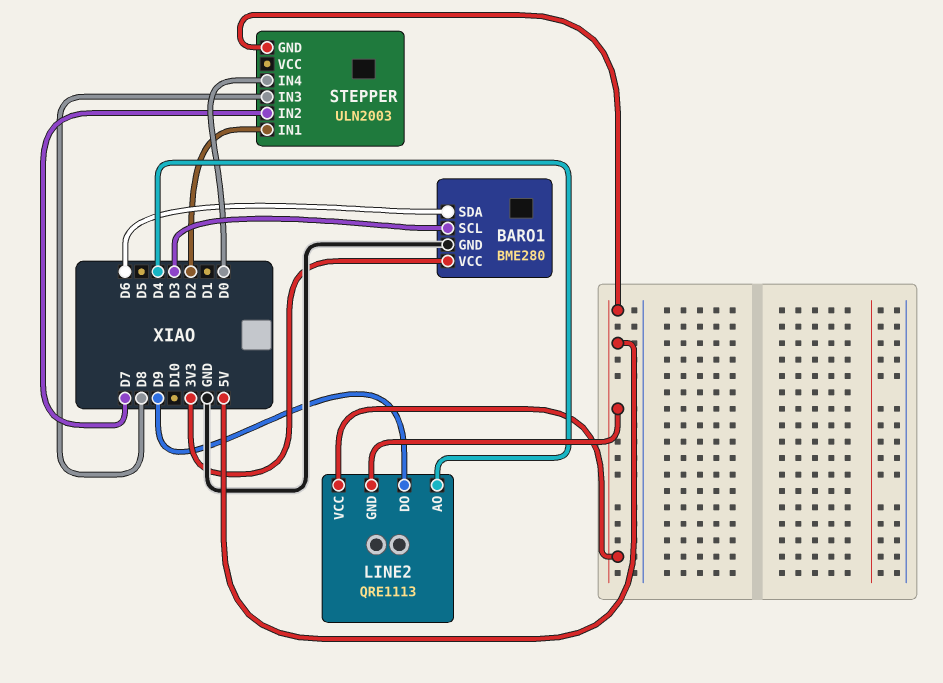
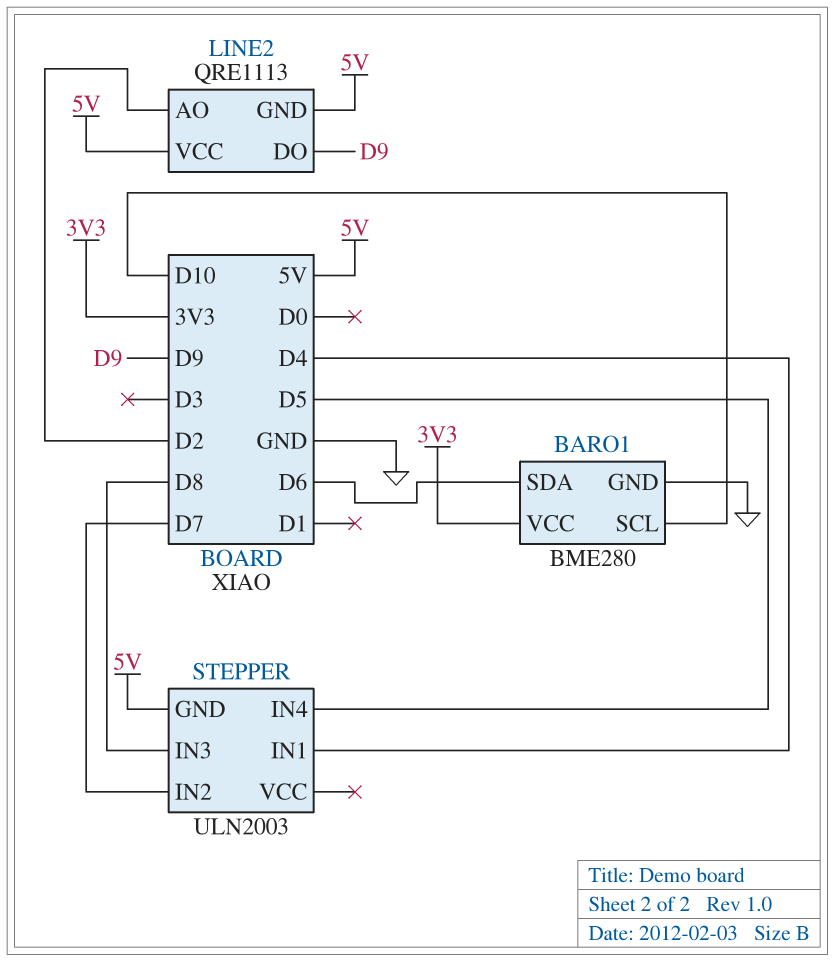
BARO1 pin SCL: D3 -> D10
LINE2 pin AO: D4 -> D2
STEPPER pin IN1: D2 -> D4
STEPPER pin IN4: D0 -> D5

